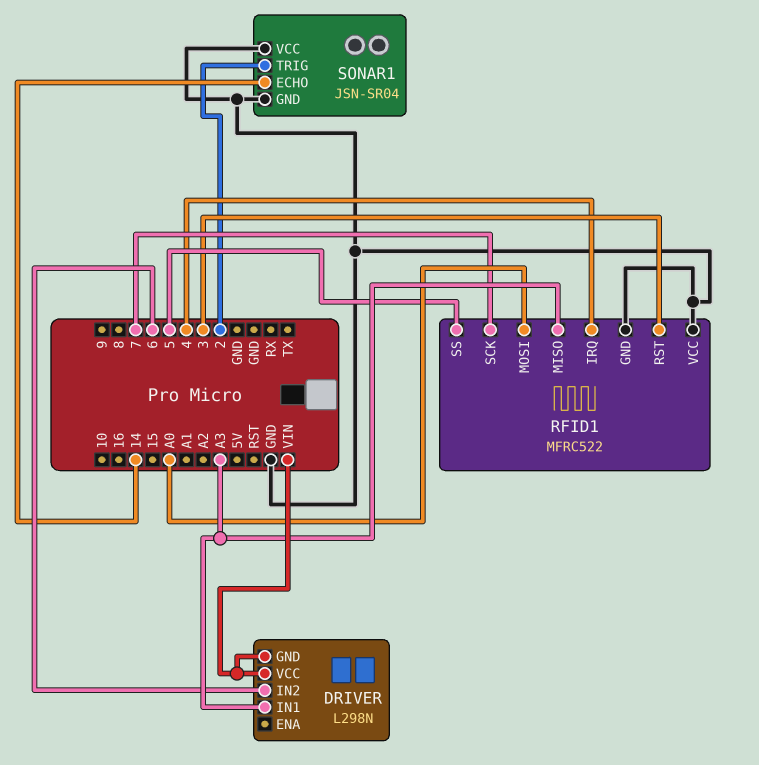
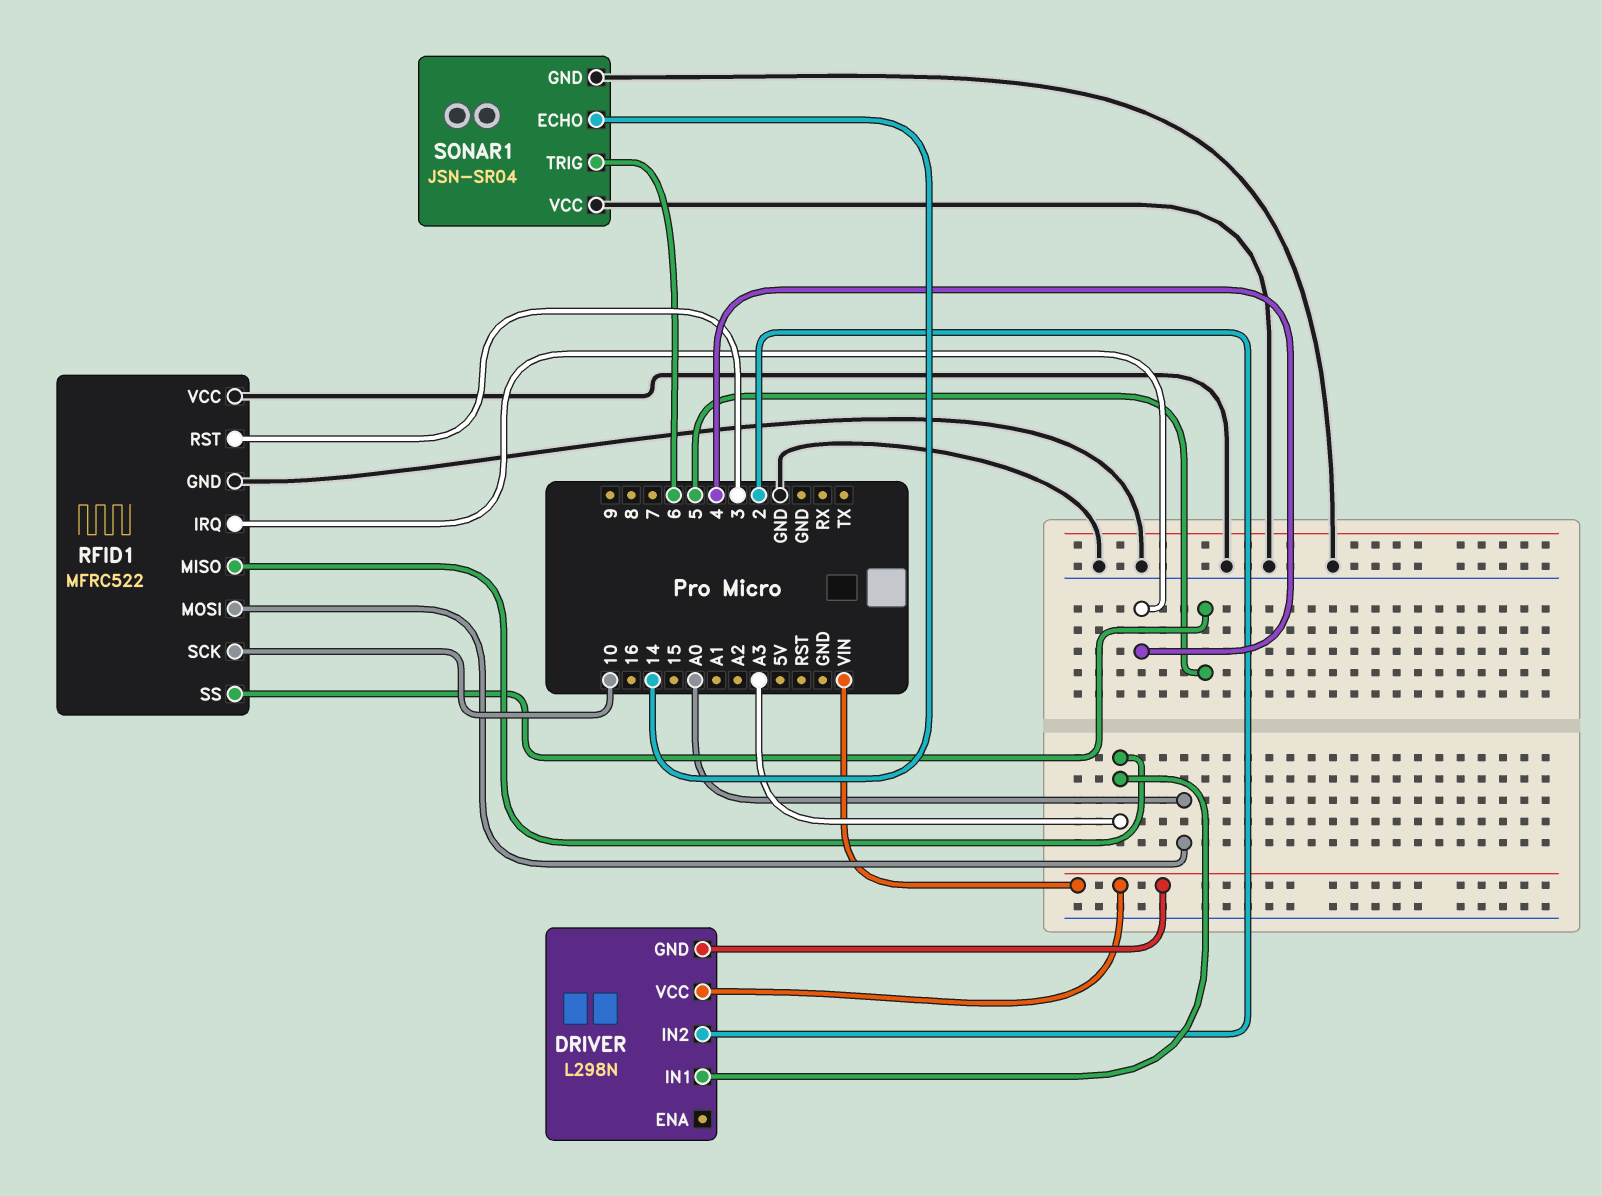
DRIVER pin IN2: 6 -> 2
RFID1 pin SCK: 7 -> 10
SONAR1 pin TRIG: 2 -> 6

